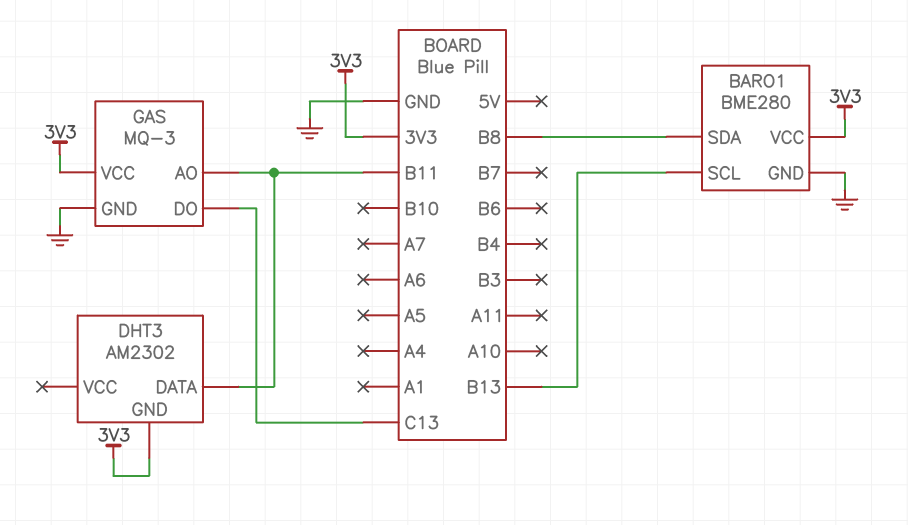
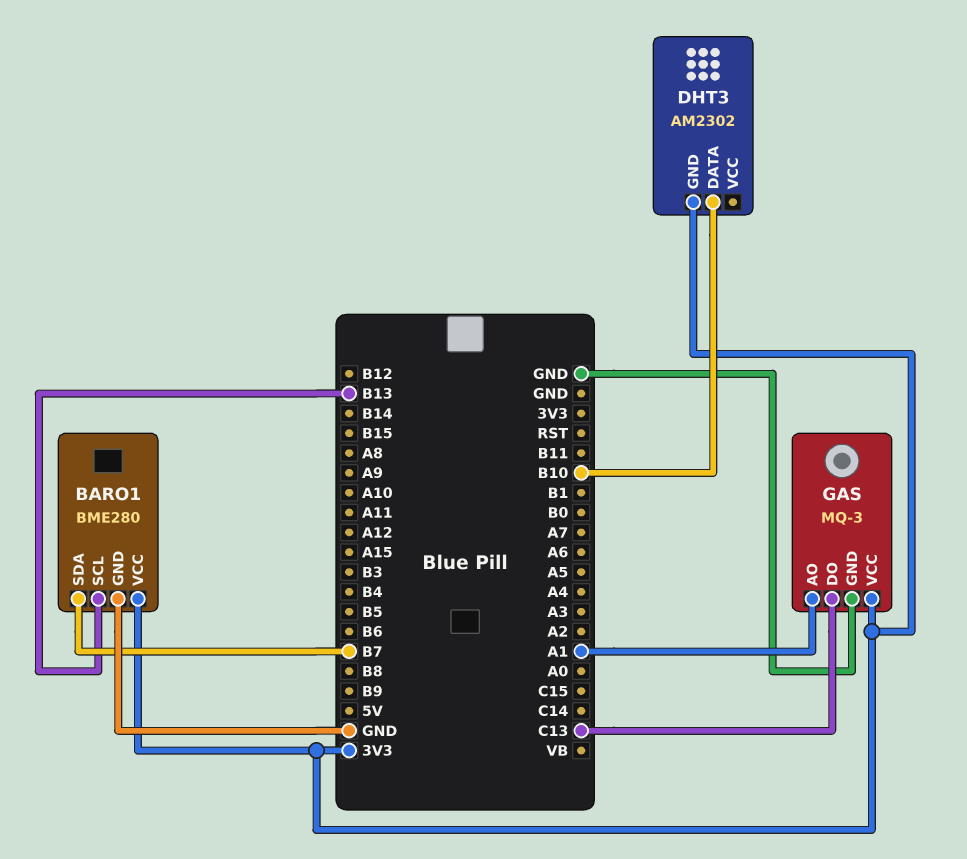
BARO1 pin SDA: B8 -> B7
DHT3 pin DATA: B11 -> B10
GAS pin AO: B11 -> A1

